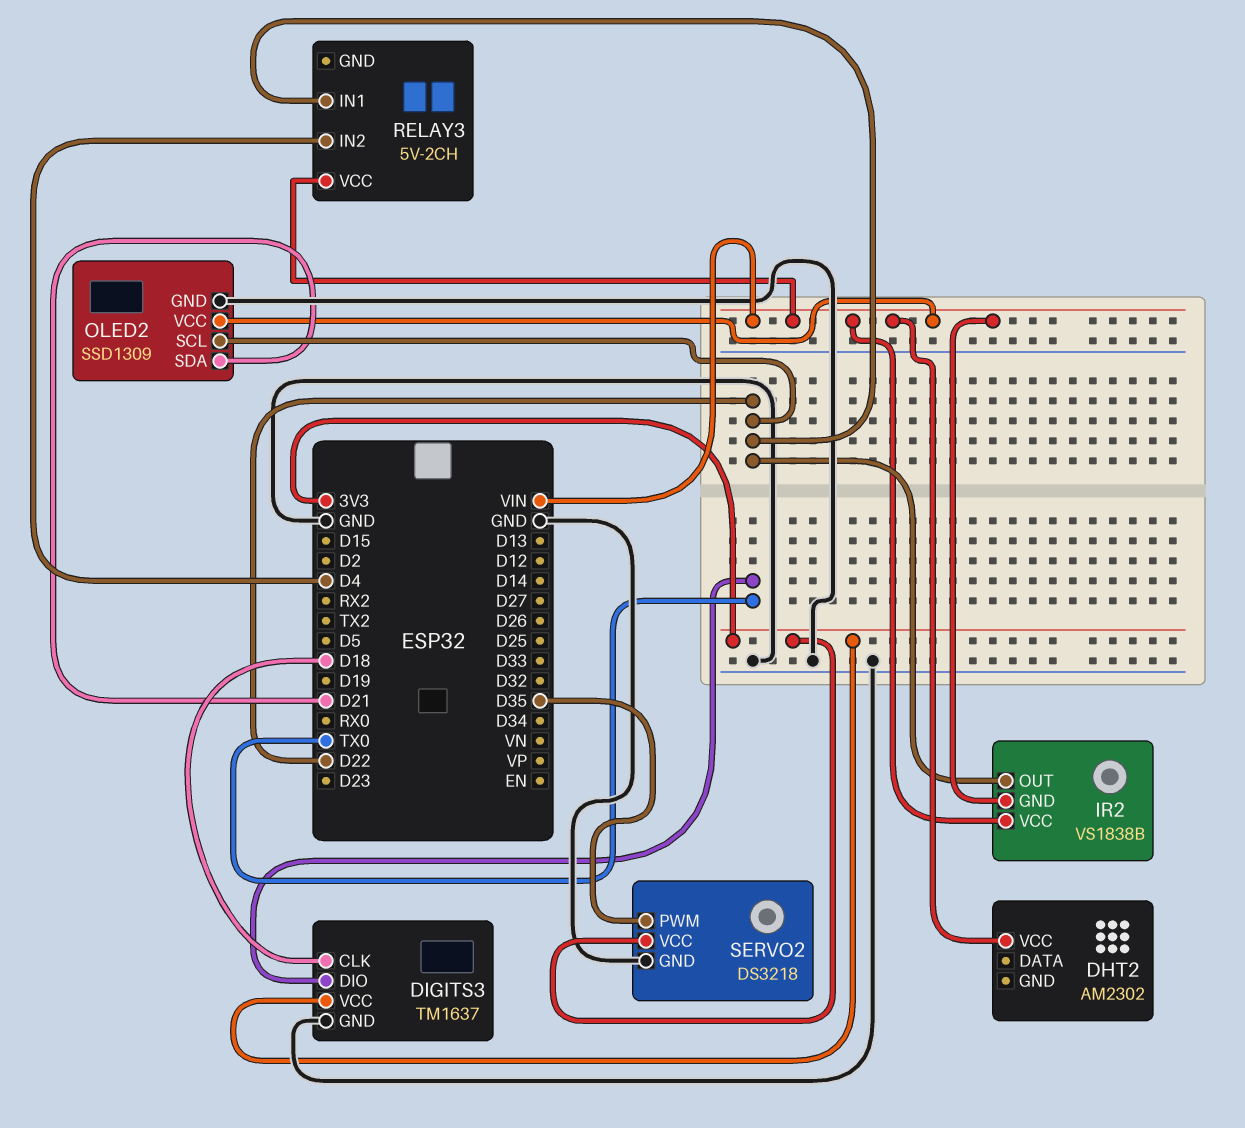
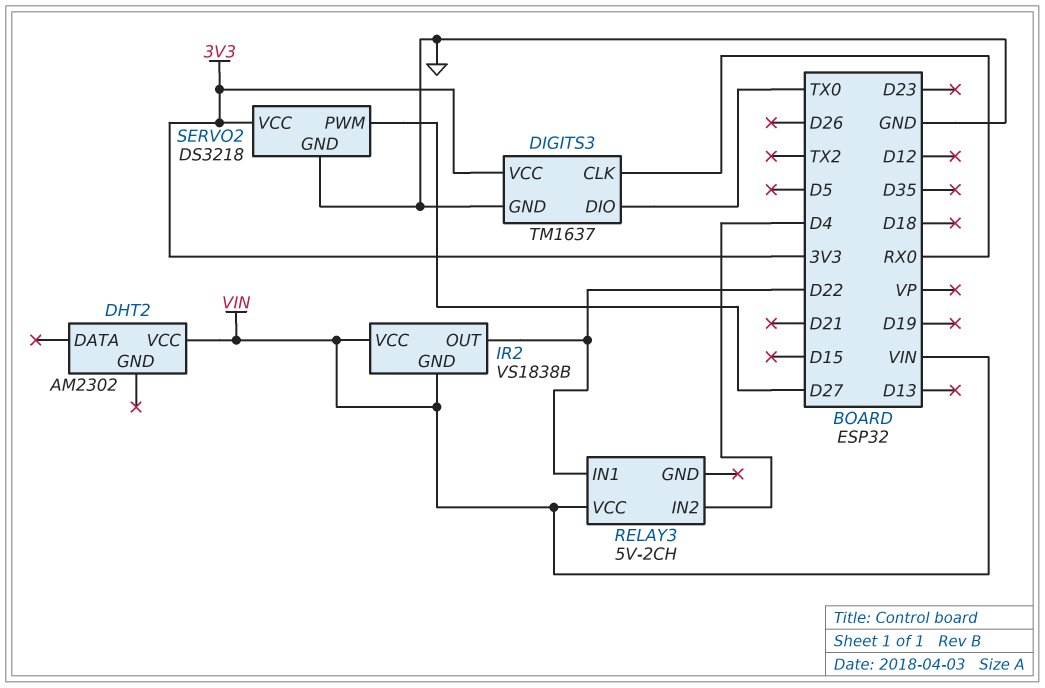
DIGITS3 pin CLK: D18 -> RX0
OLED2: SSD1309 -> none
OLED2 pin GND: GND -> none
OLED2 pin SCL: D22 -> none
OLED2 pin SDA: D21 -> none
OLED2 pin VCC: VIN -> none
SERVO2 pin PWM: D35 -> D27

